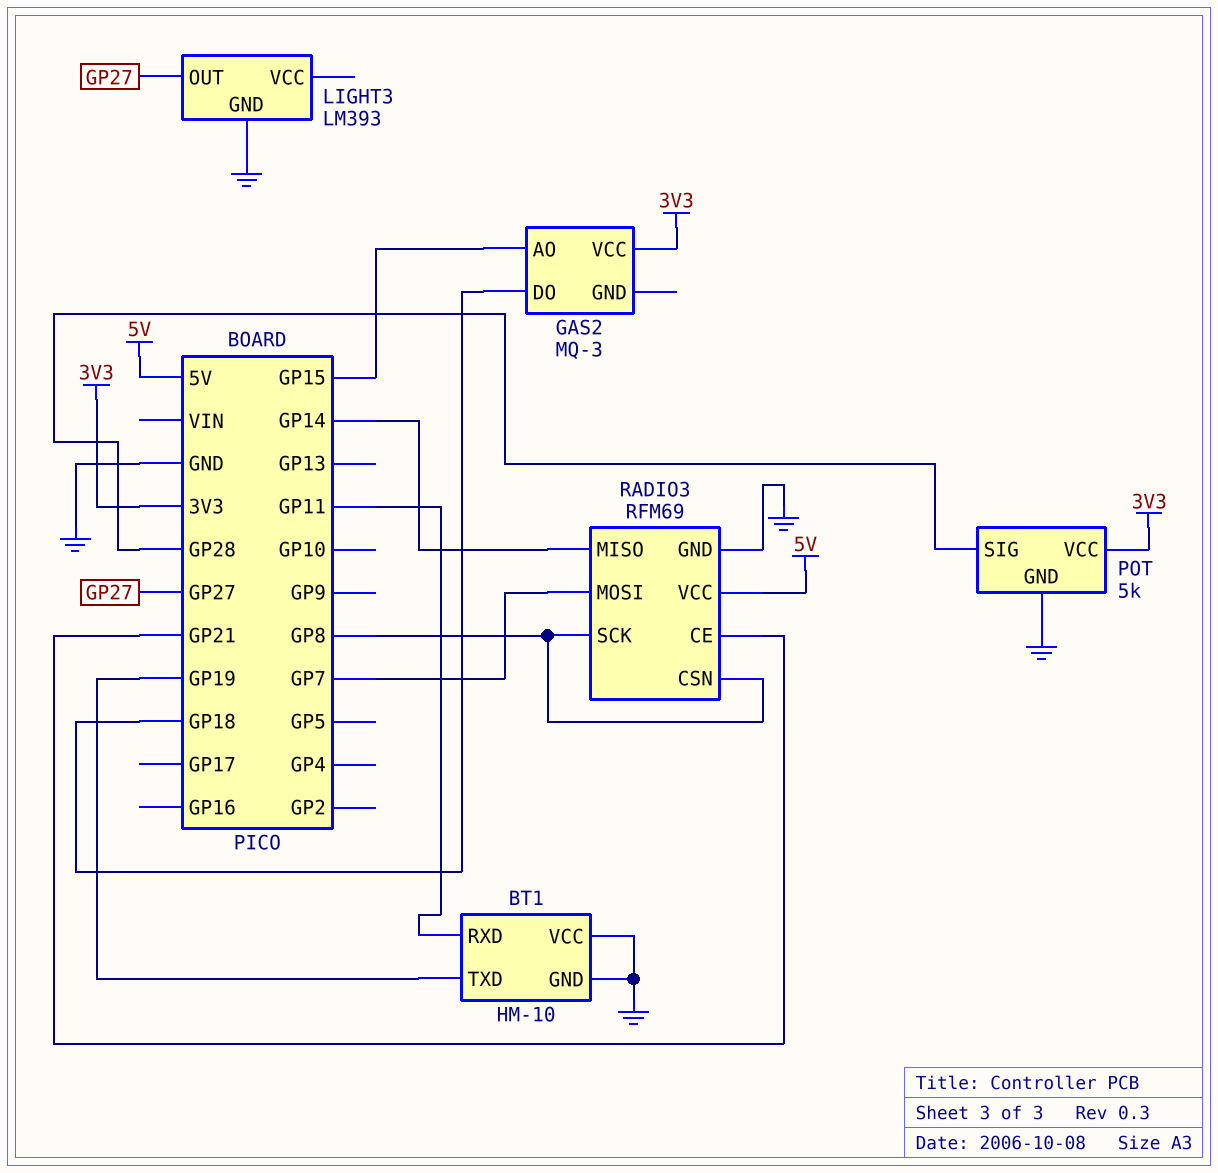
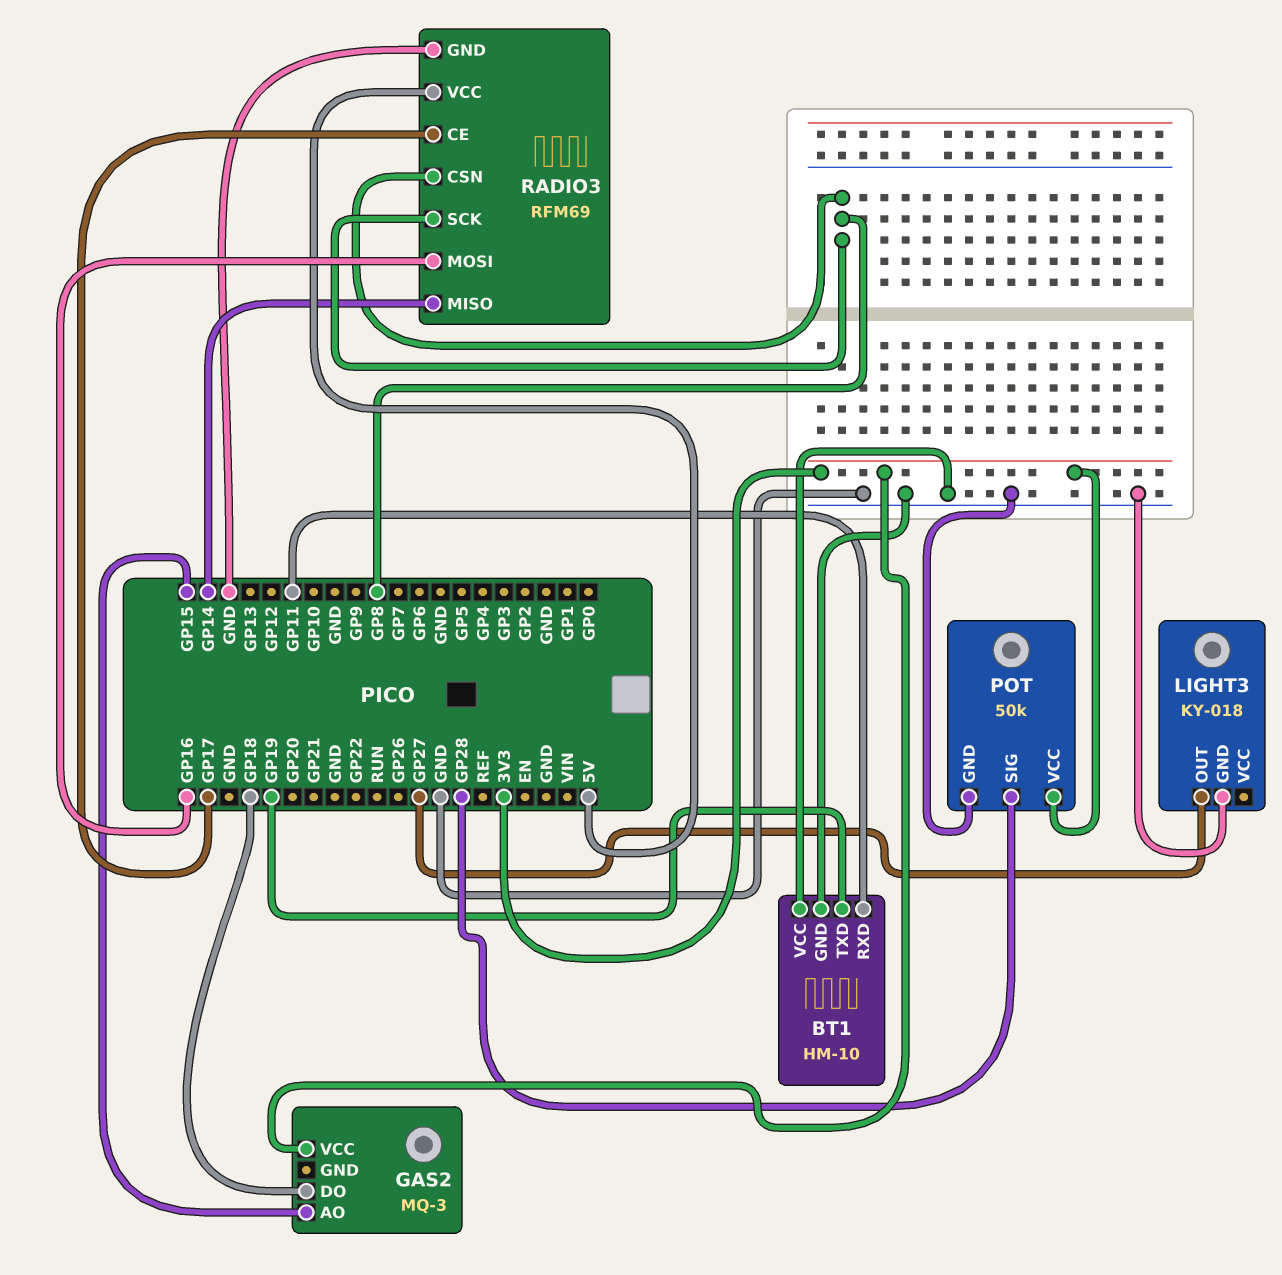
LIGHT3: LM393 -> KY-018
POT: 5k -> 50k
RADIO3 pin CE: GP21 -> GP17
RADIO3 pin MOSI: GP7 -> GP16

